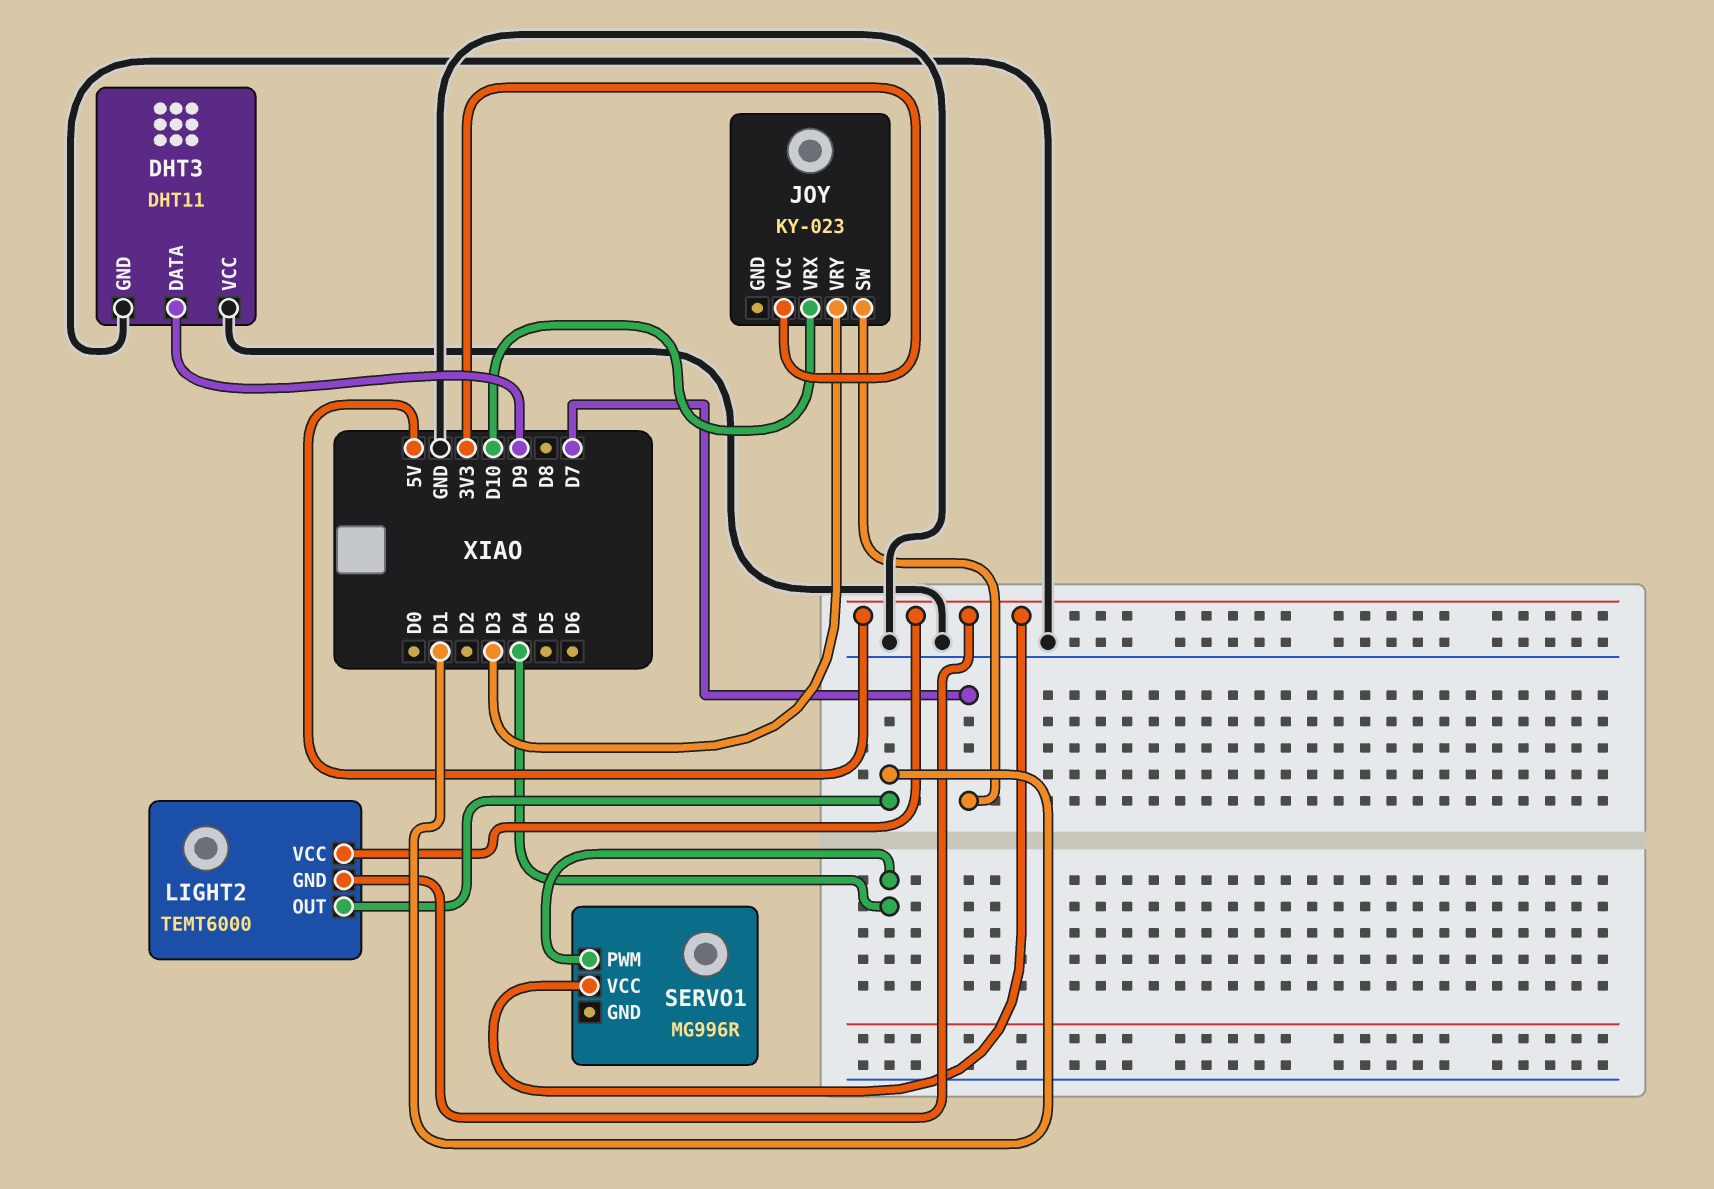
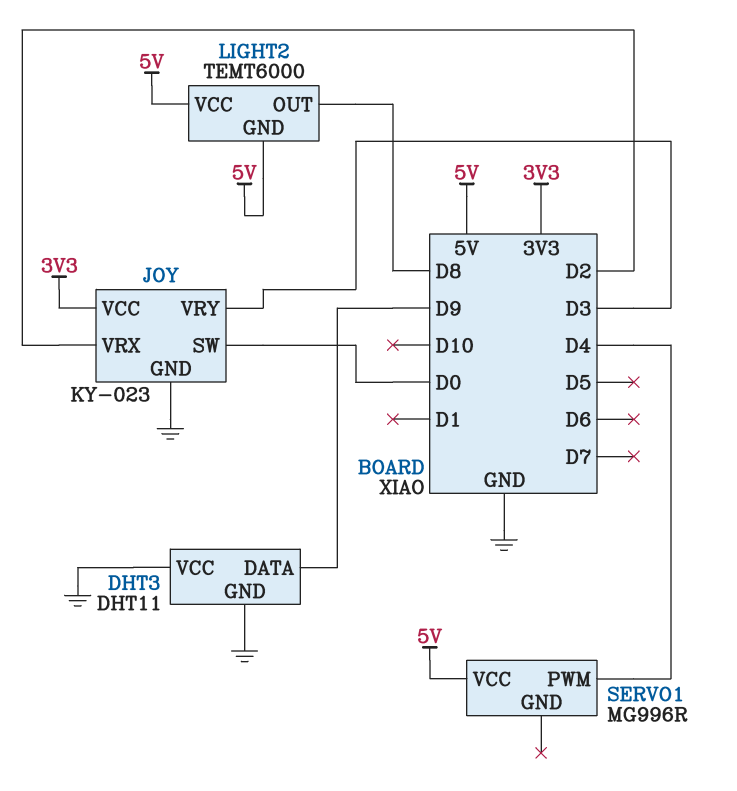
JOY pin GND: none -> GND
JOY pin SW: D7 -> D0
JOY pin VRX: D10 -> D2
LIGHT2 pin OUT: D1 -> D8

